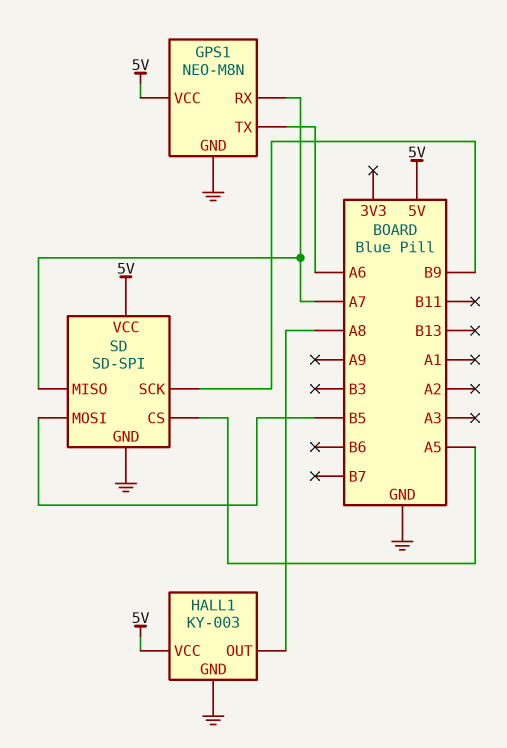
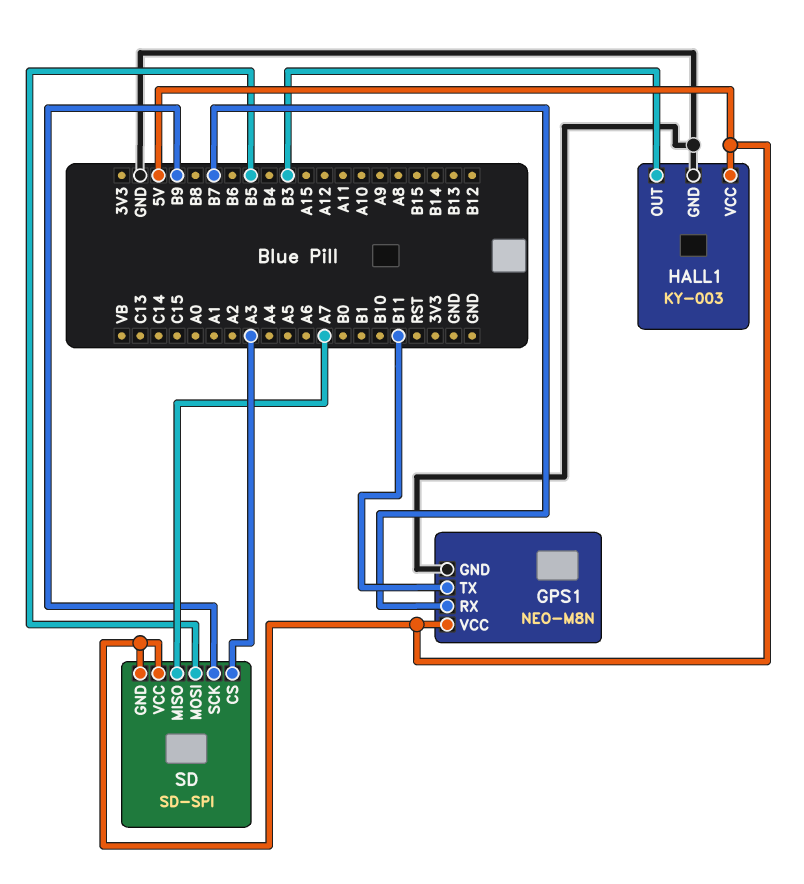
GPS1 pin RX: A7 -> B7
GPS1 pin TX: A6 -> B11
HALL1 pin OUT: A8 -> B3
SD pin CS: A5 -> A3
SD pin GND: GND -> 5V

